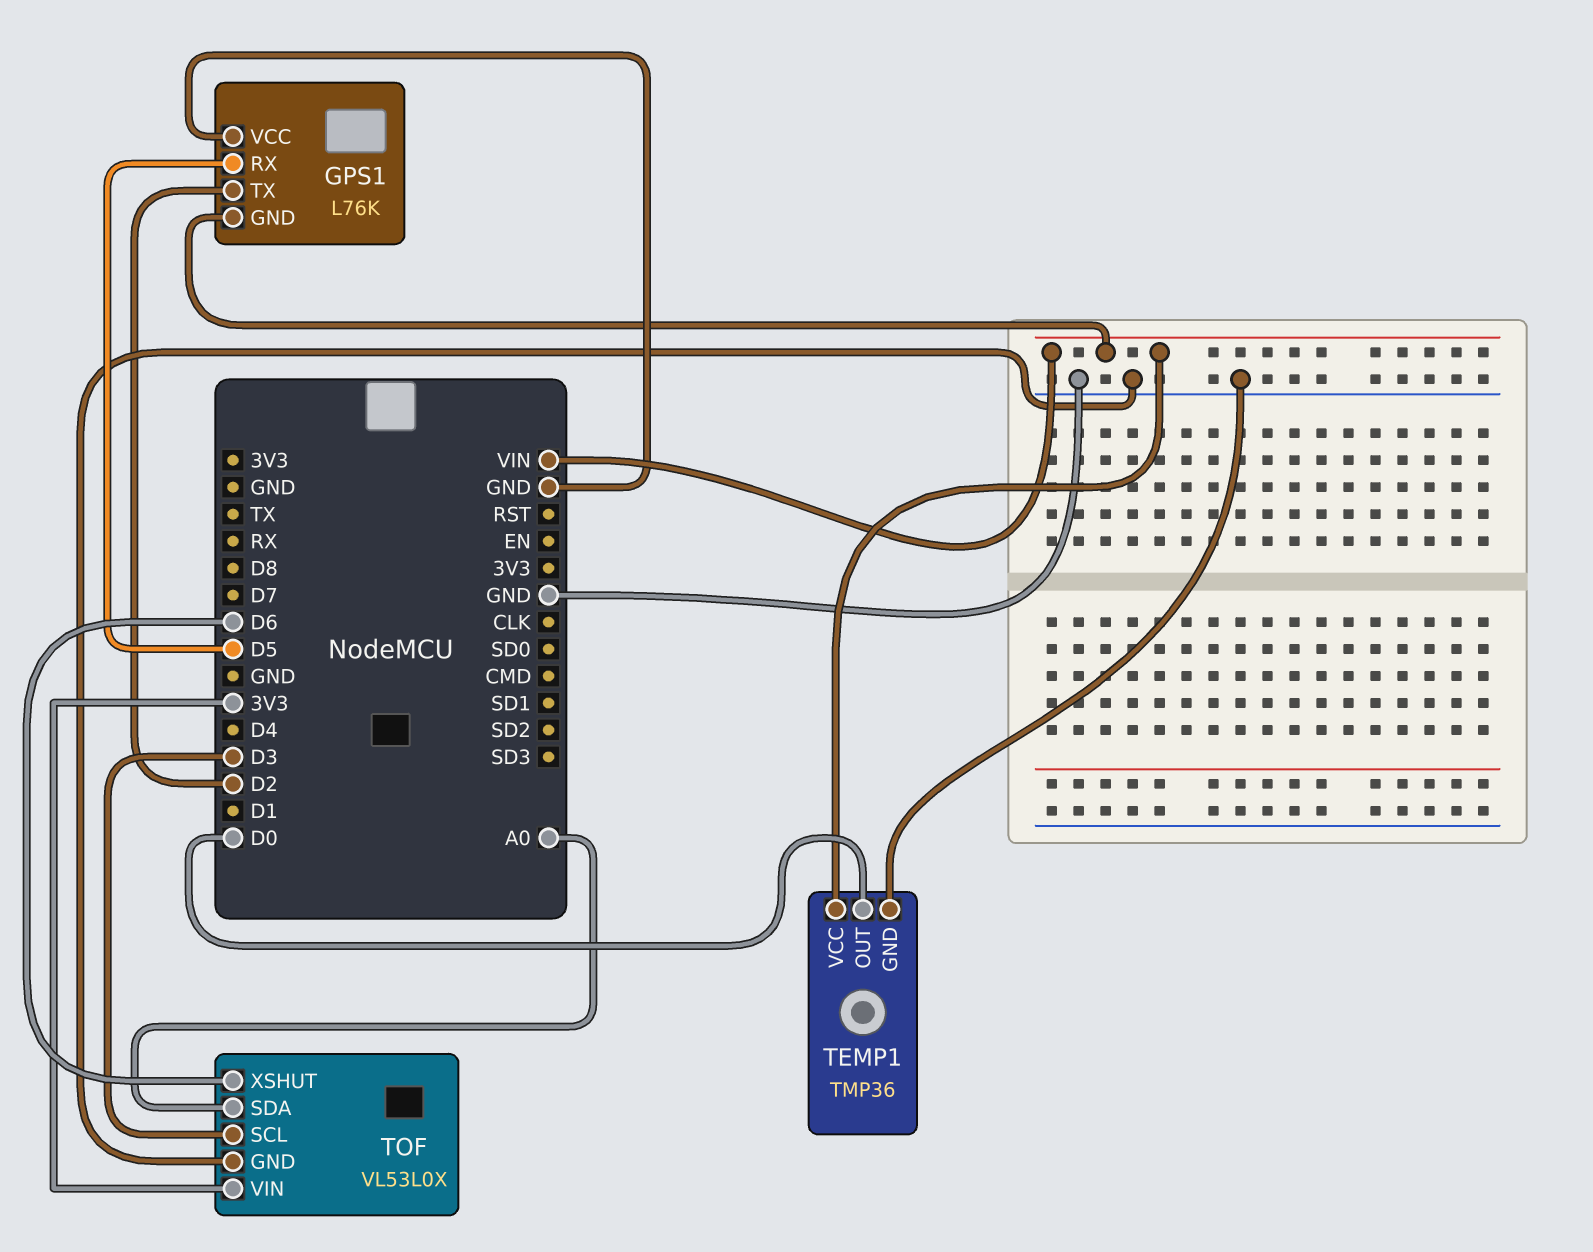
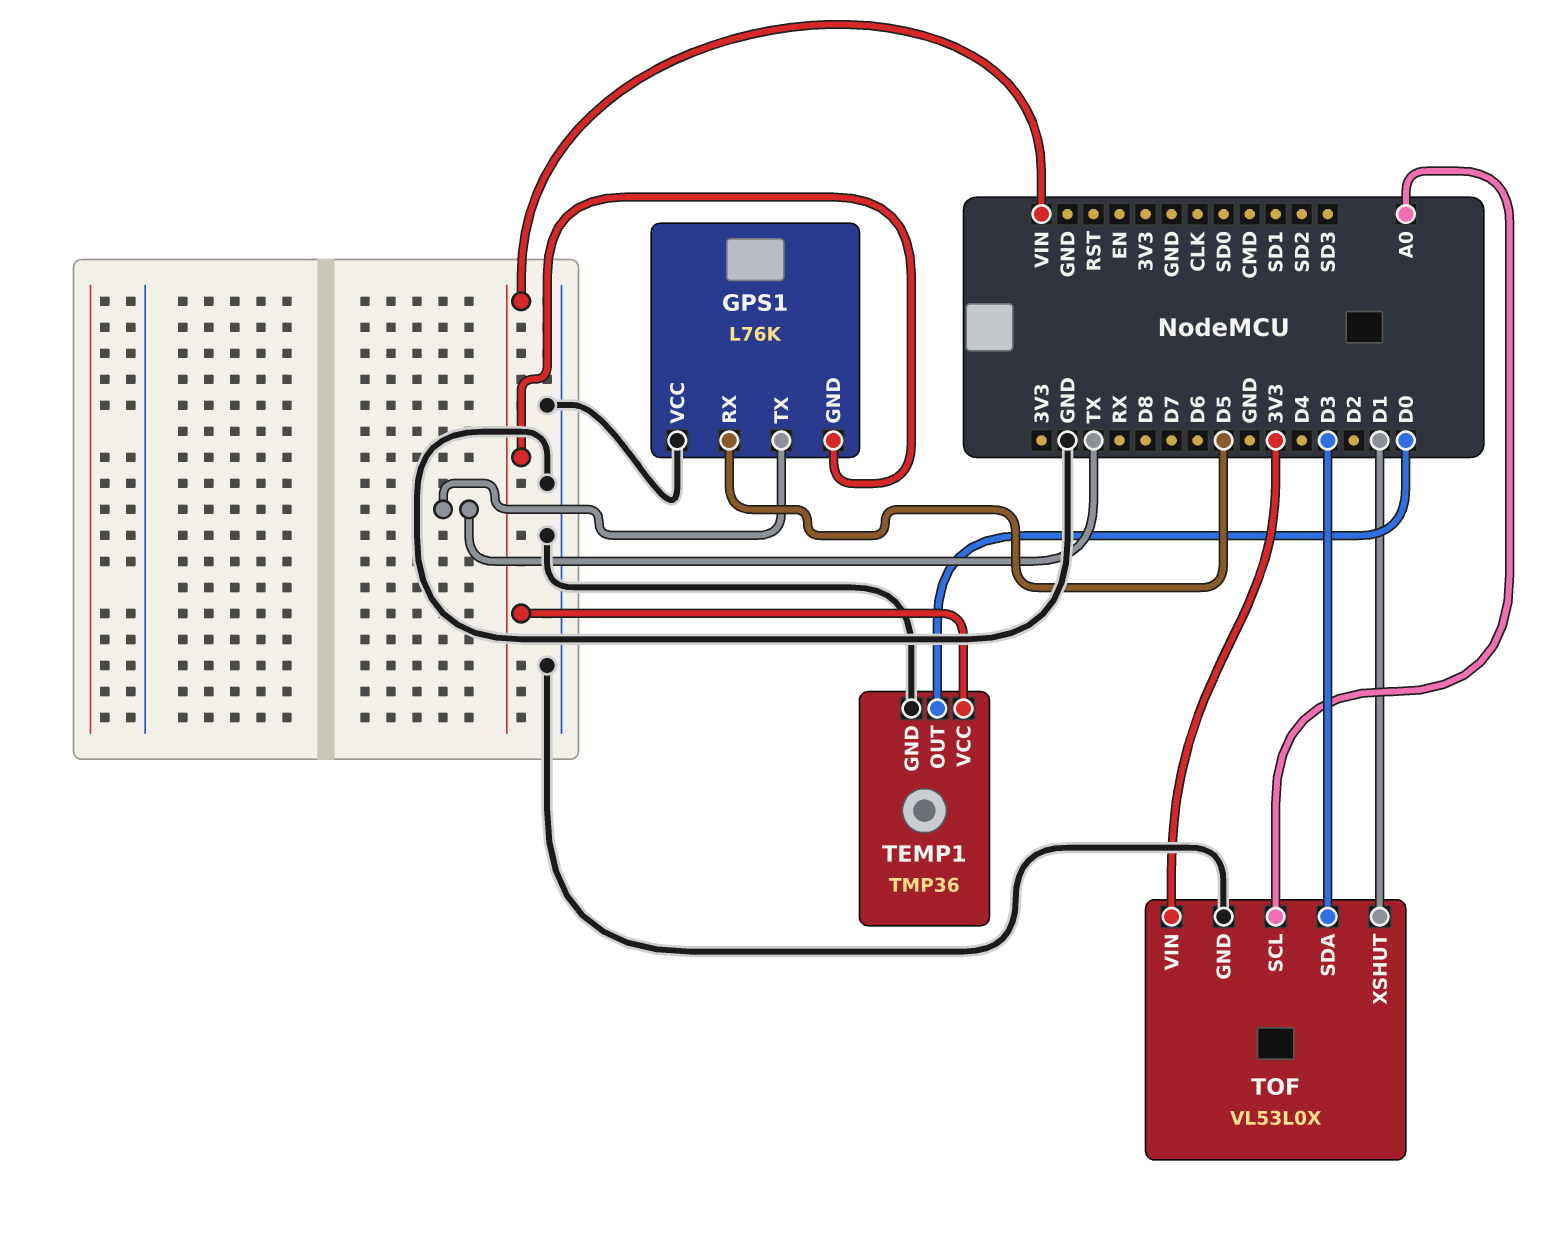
GPS1 pin TX: D2 -> TX
TOF pin SCL: D3 -> A0
TOF pin SDA: A0 -> D3
TOF pin XSHUT: D6 -> D1

